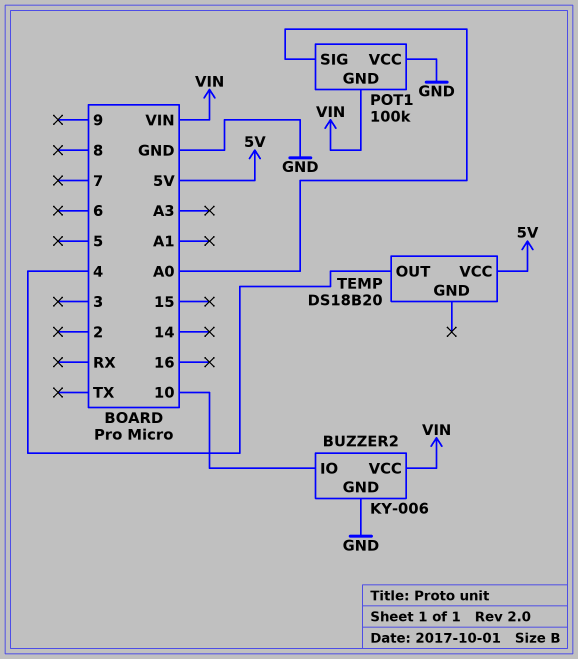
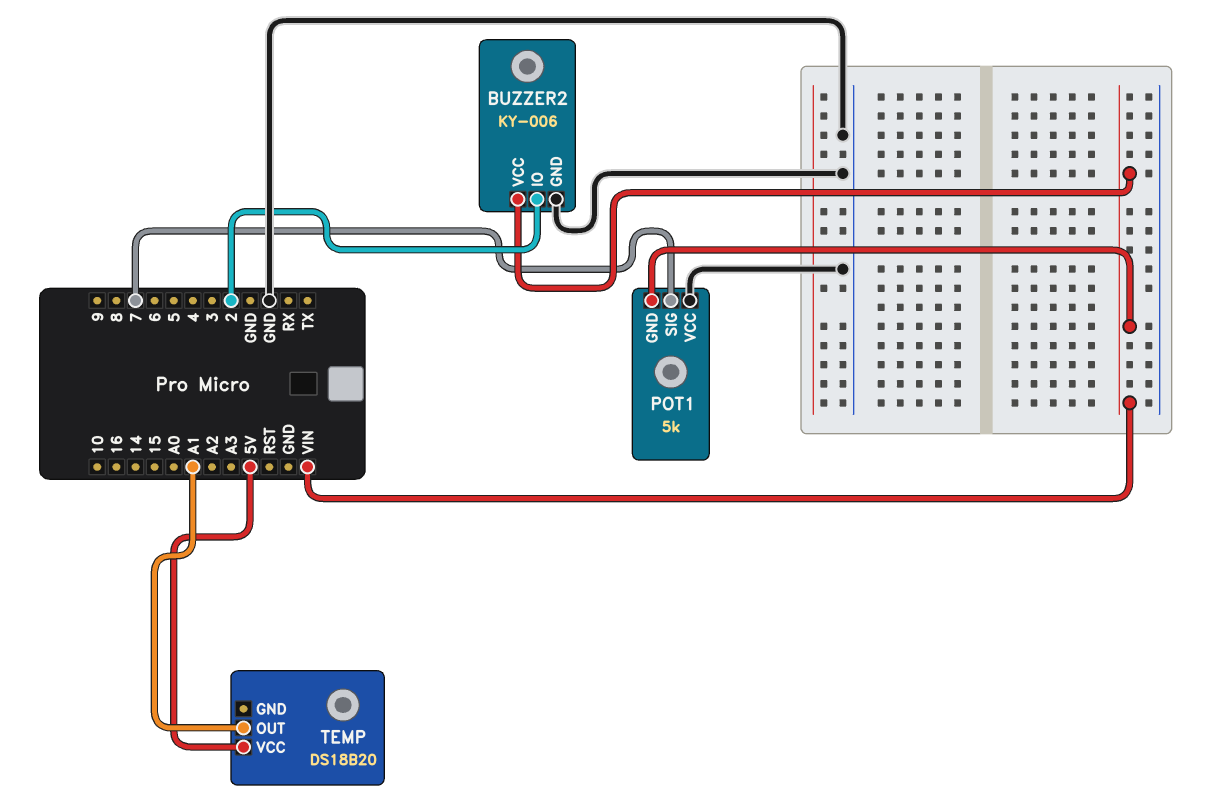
BUZZER2 pin IO: 10 -> 2
POT1: 100k -> 5k
POT1 pin SIG: A0 -> 7
TEMP pin OUT: 4 -> A1

